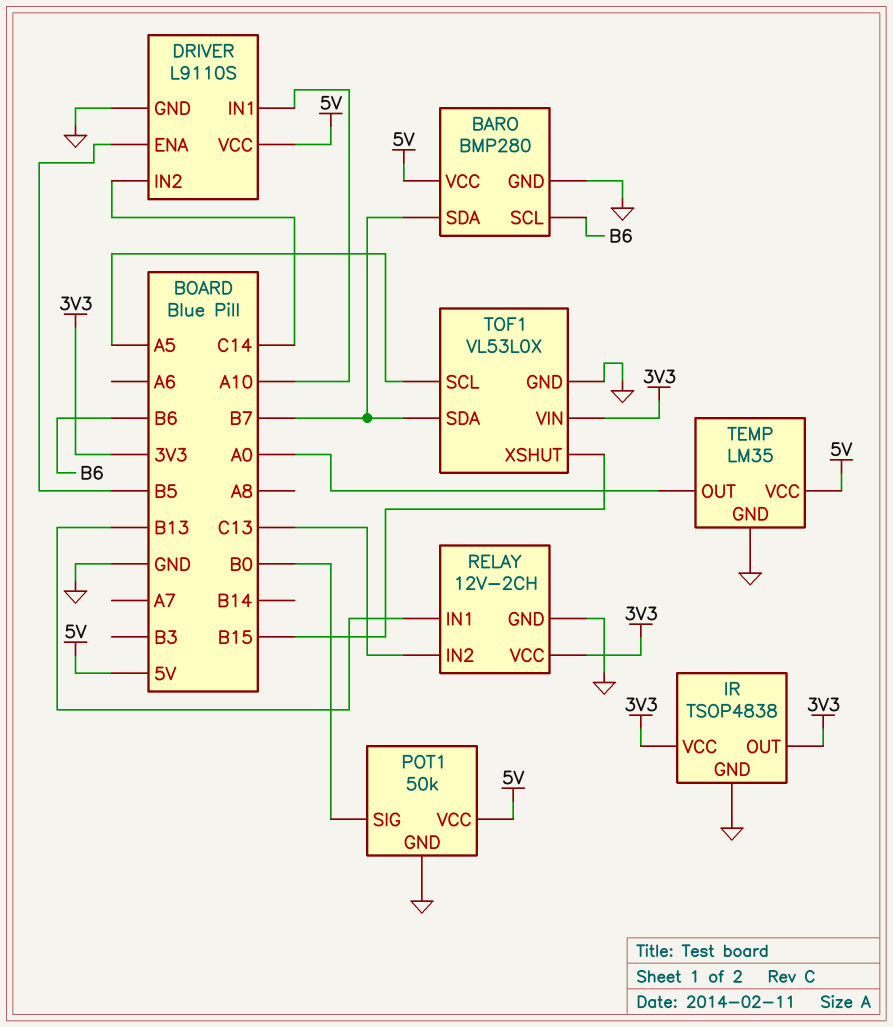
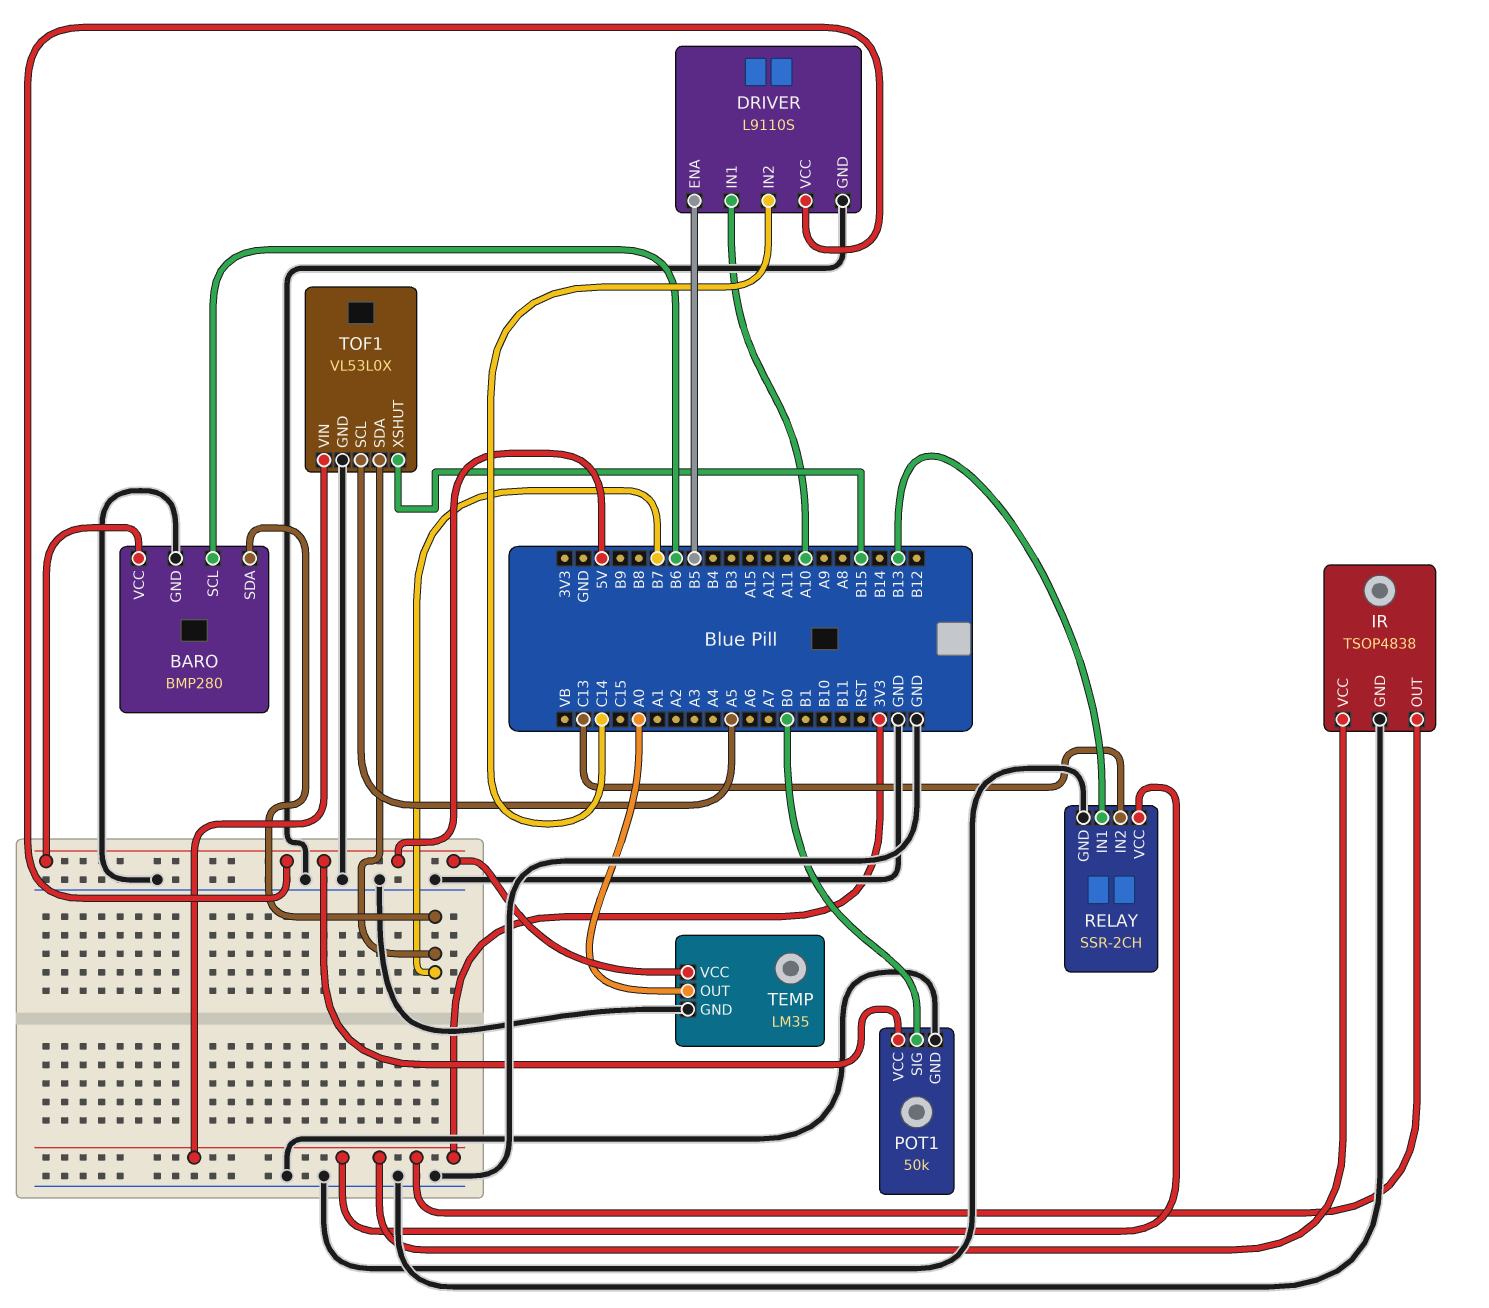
RELAY: 12V-2CH -> SSR-2CH

